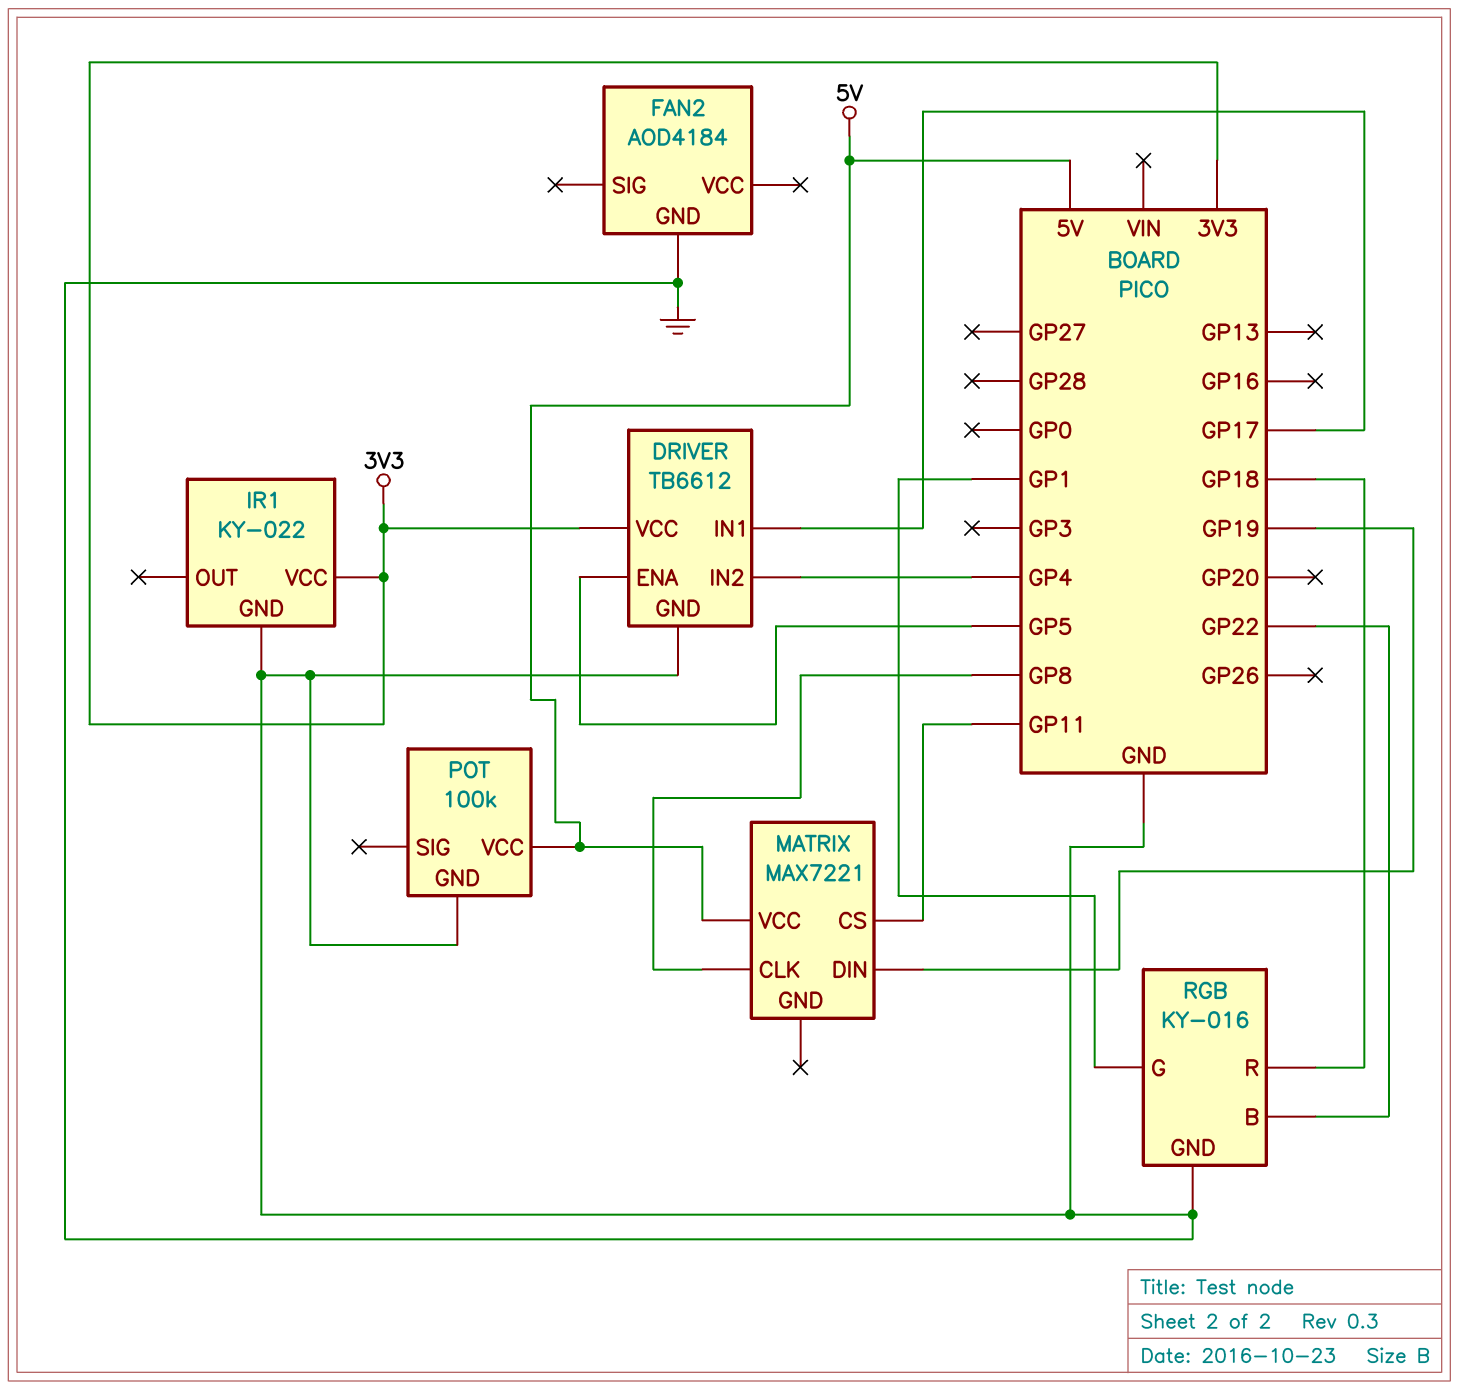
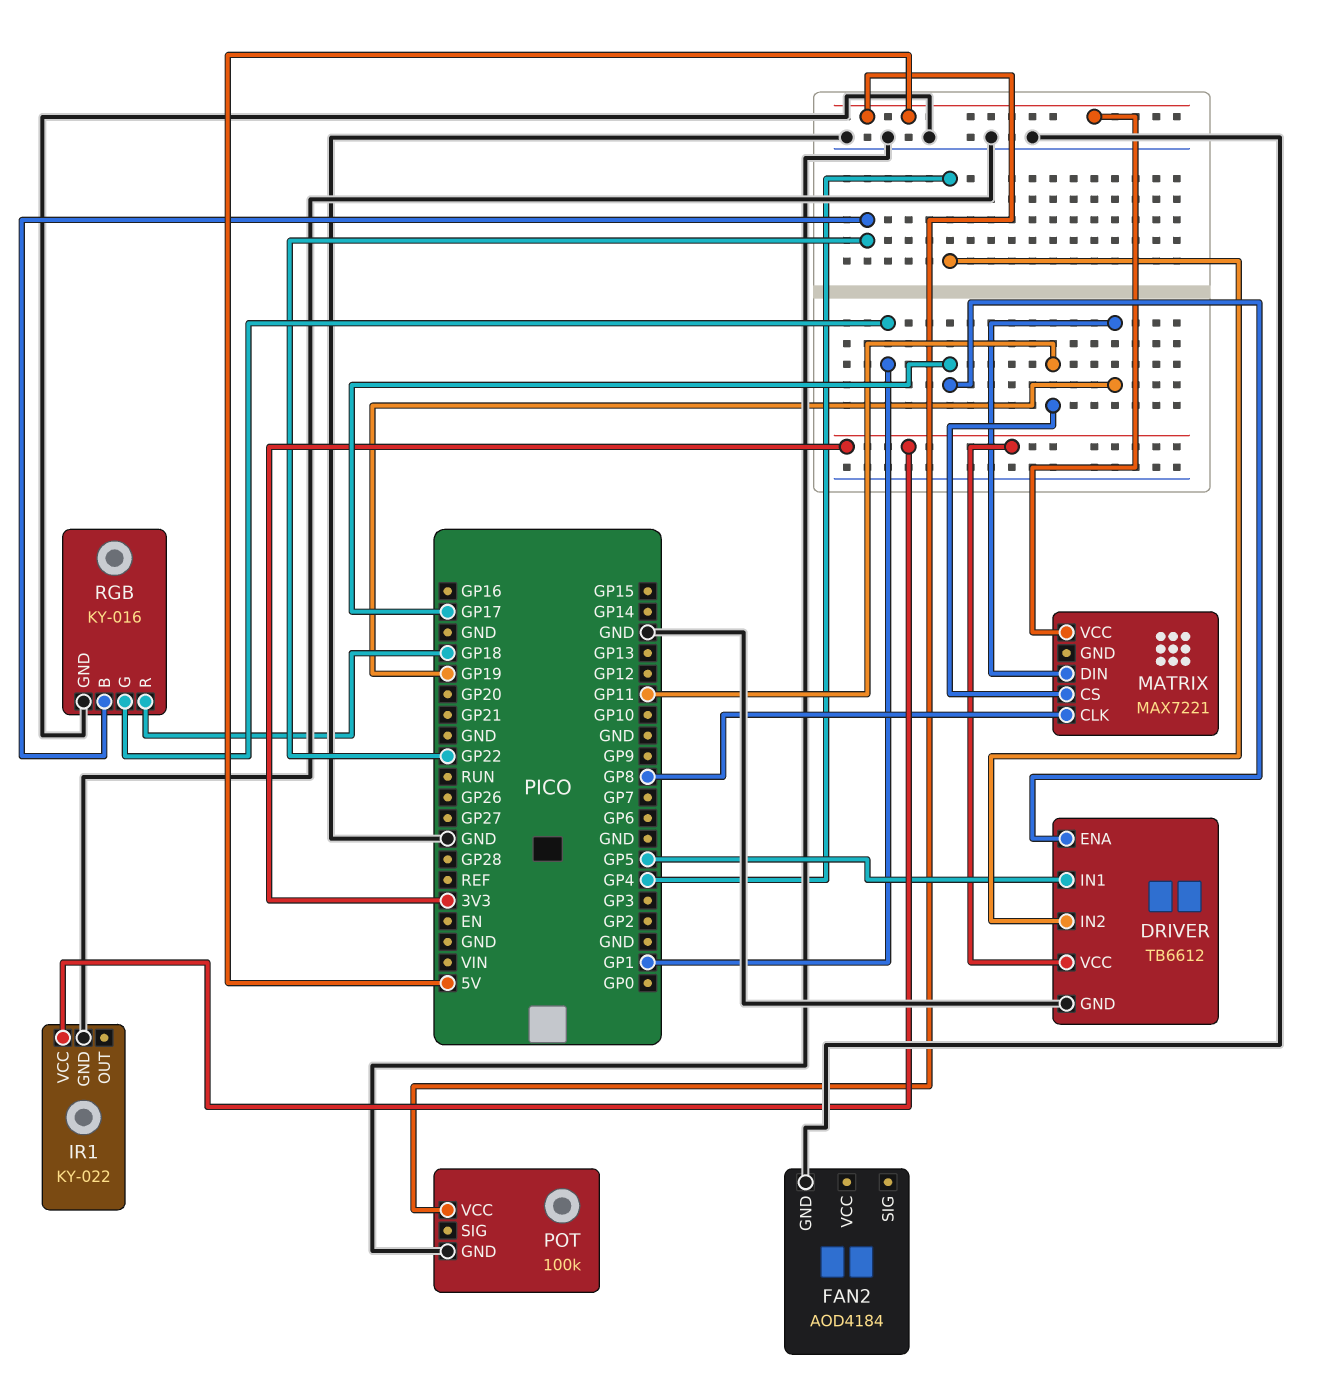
DRIVER pin ENA: GP5 -> GP17
DRIVER pin IN1: GP17 -> GP5

